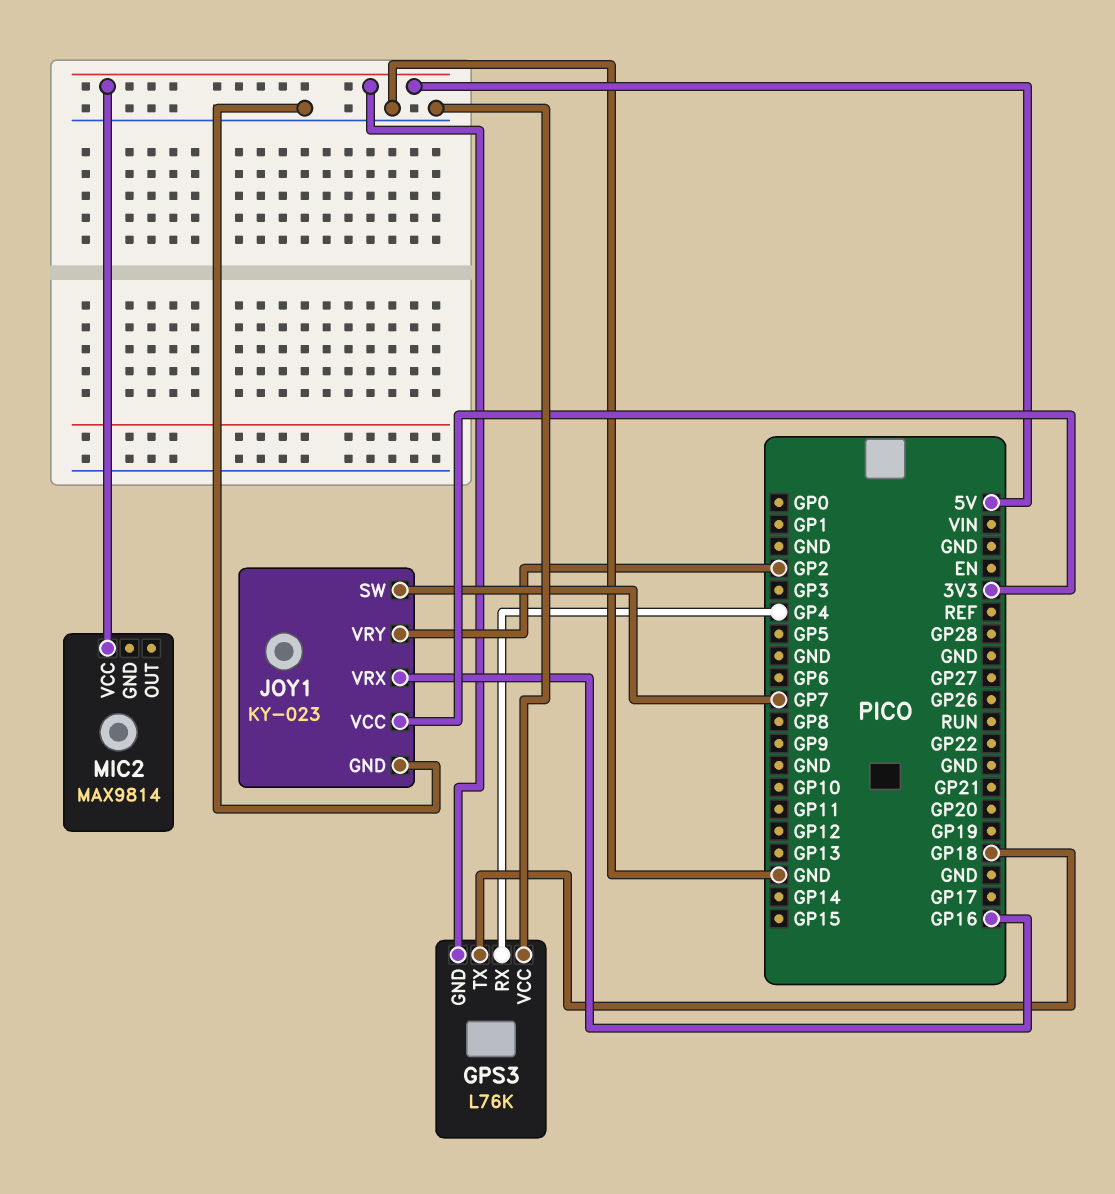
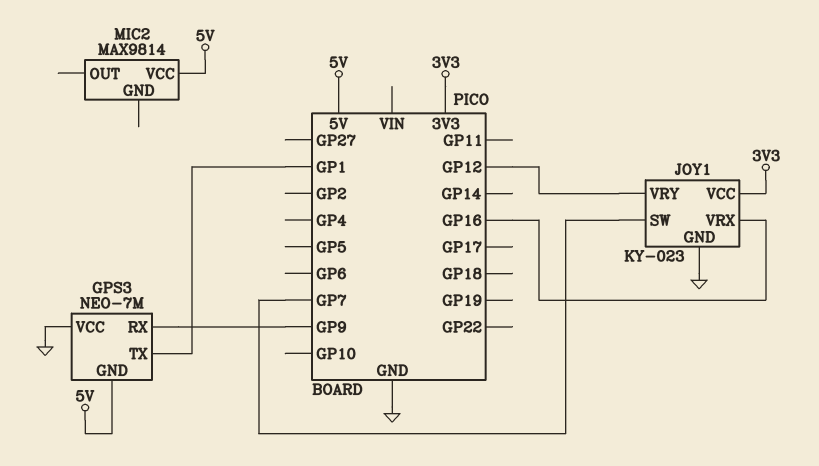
GPS3: L76K -> NEO-7M
GPS3 pin RX: GP4 -> GP9
GPS3 pin TX: GP18 -> GP1
JOY1 pin VRY: GP2 -> GP12

